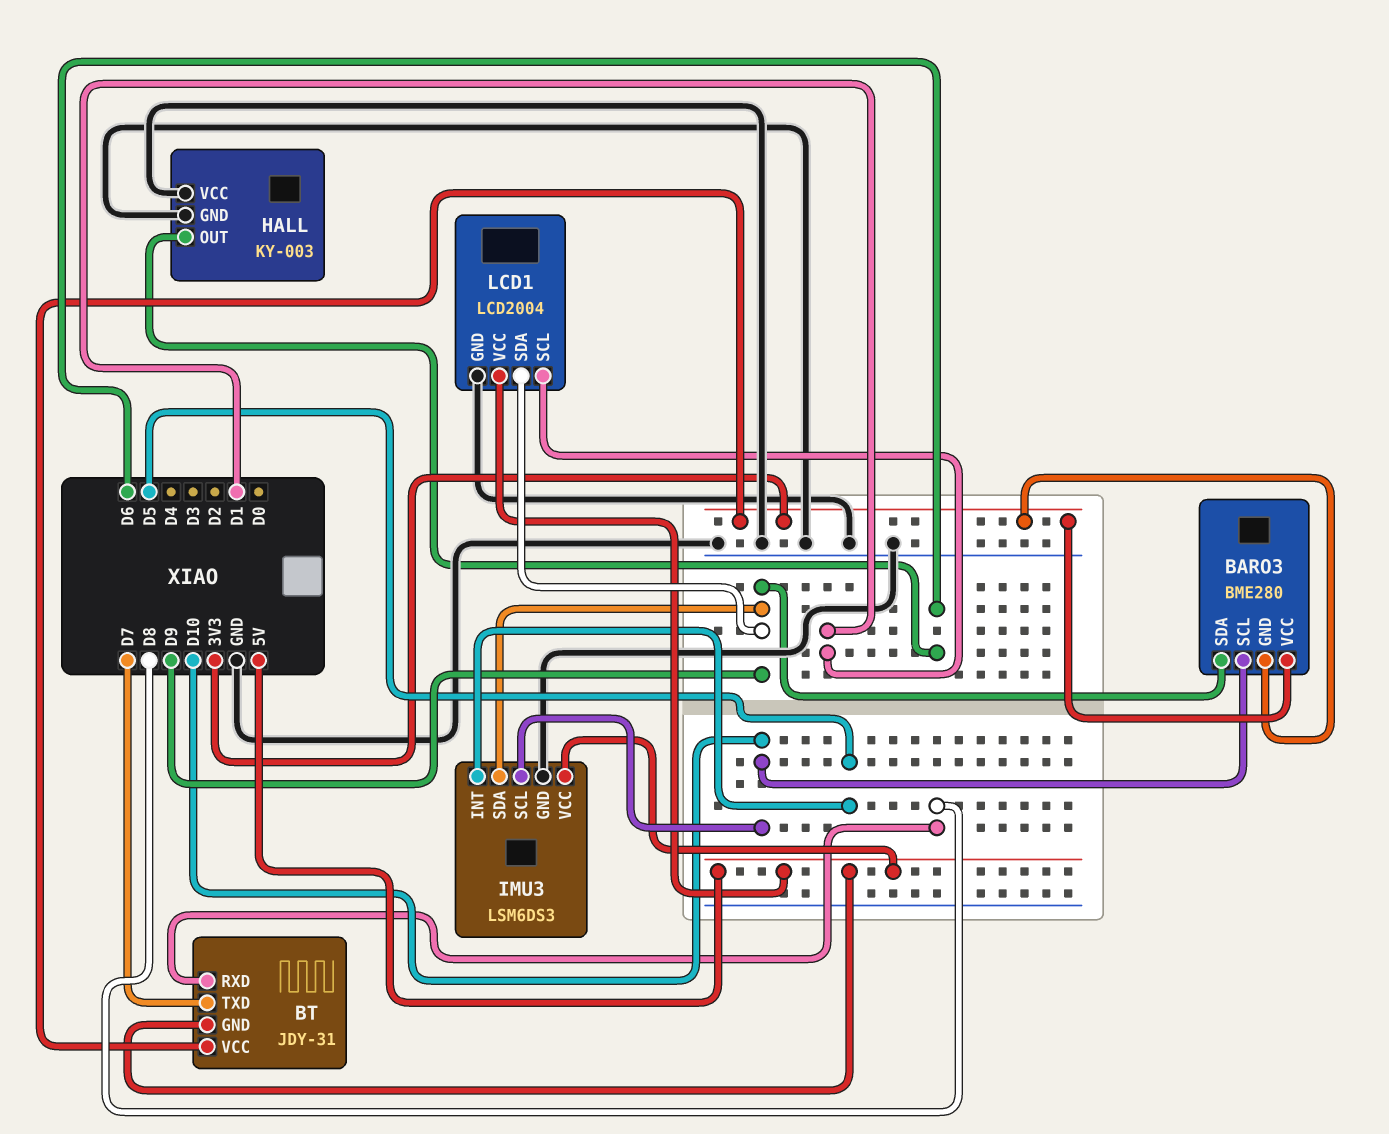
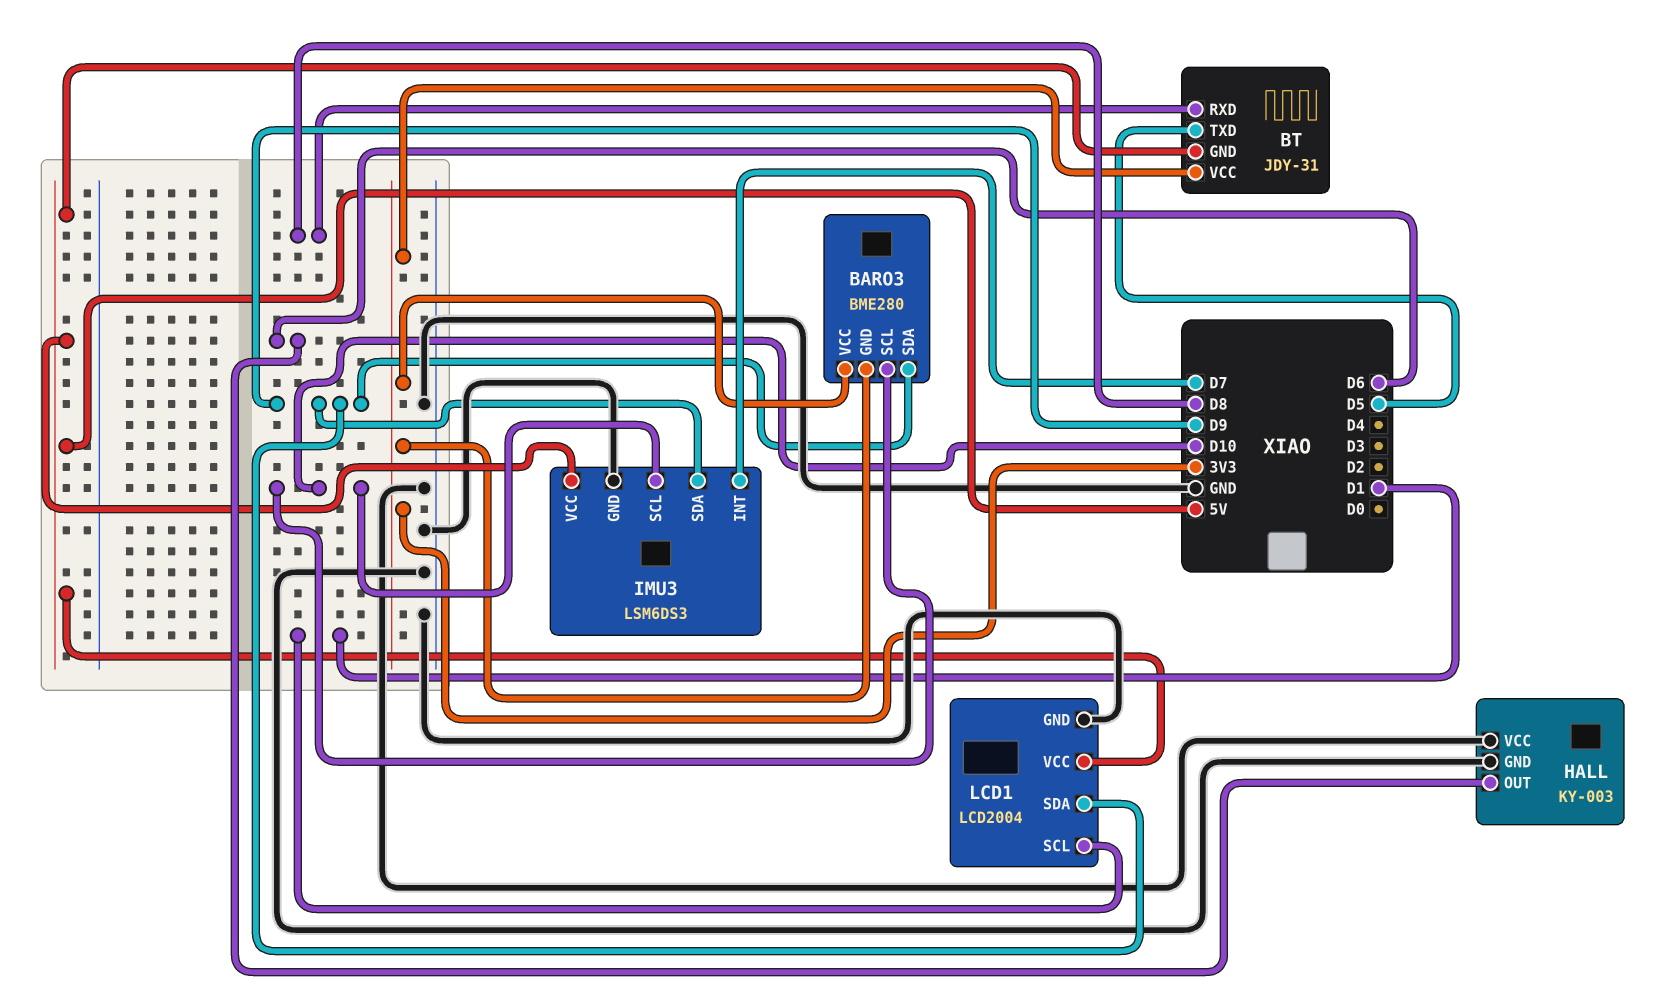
BT pin TXD: D7 -> D5
IMU3 pin INT: D5 -> D7

